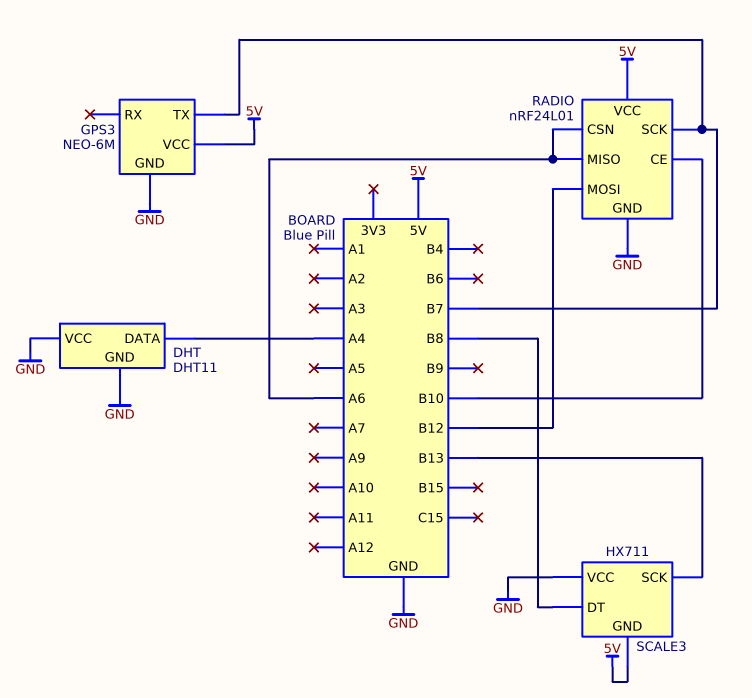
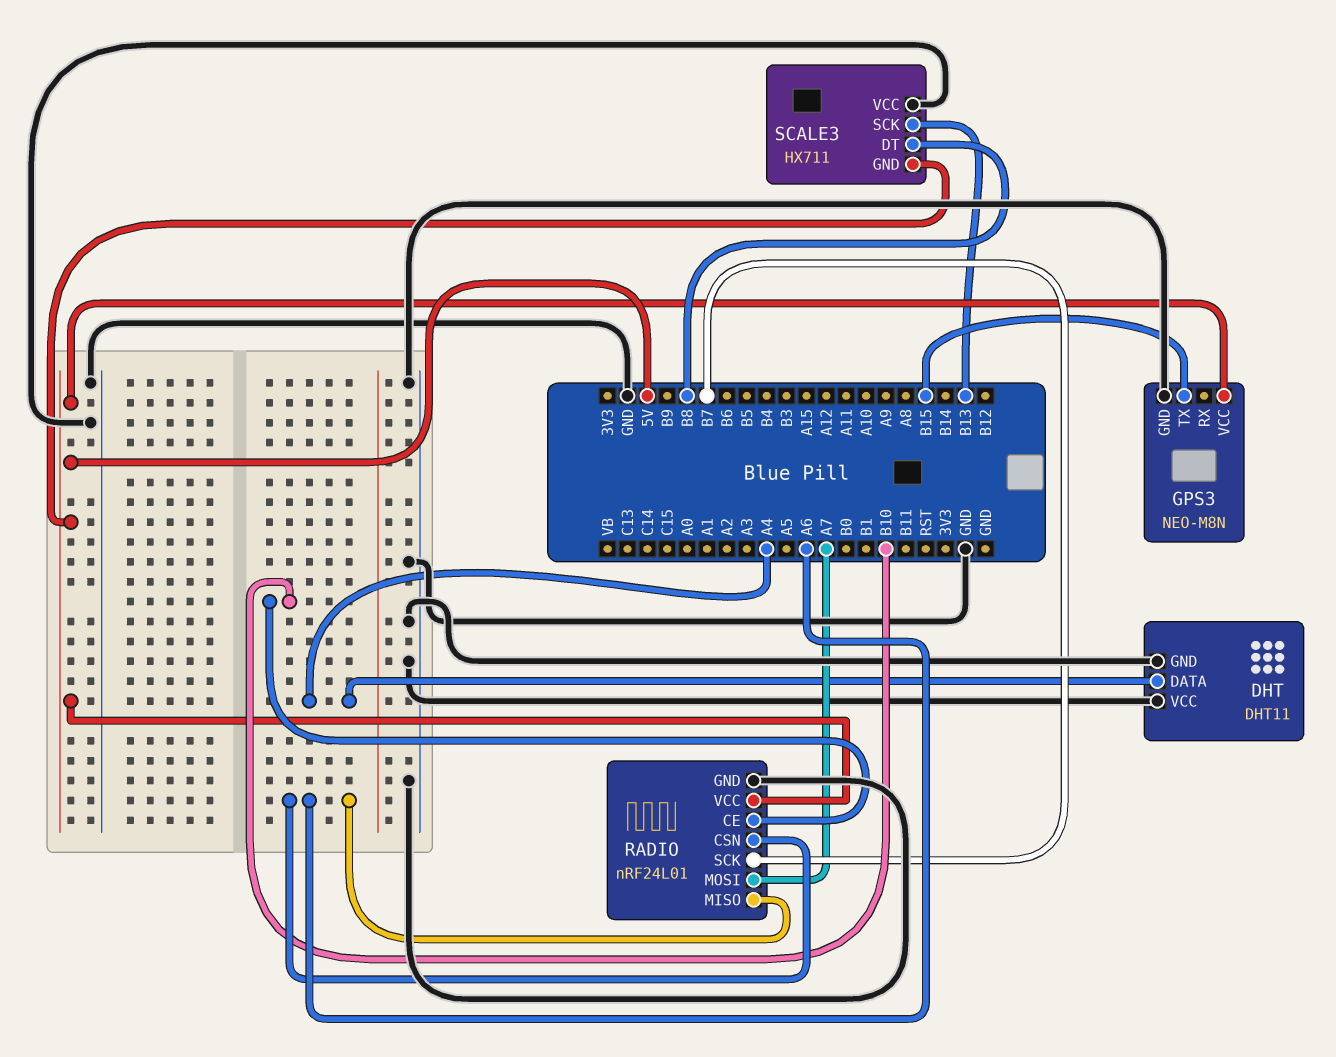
GPS3: NEO-6M -> NEO-M8N
GPS3 pin TX: B7 -> B15
RADIO pin MOSI: B12 -> A7

